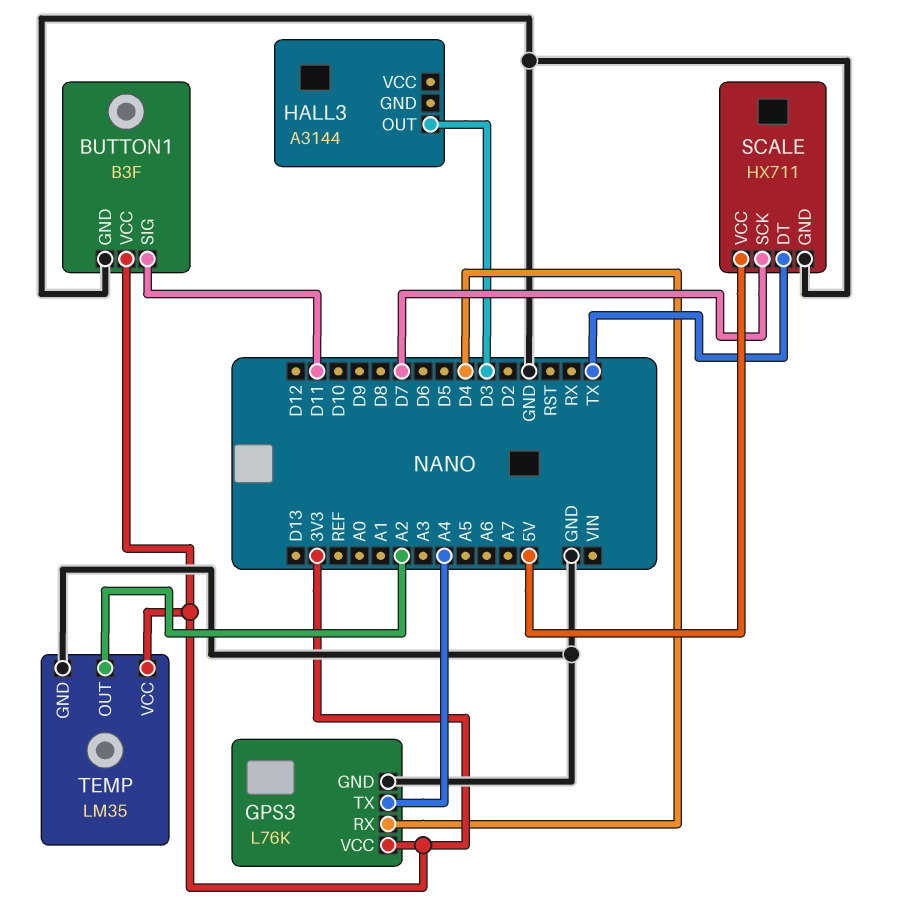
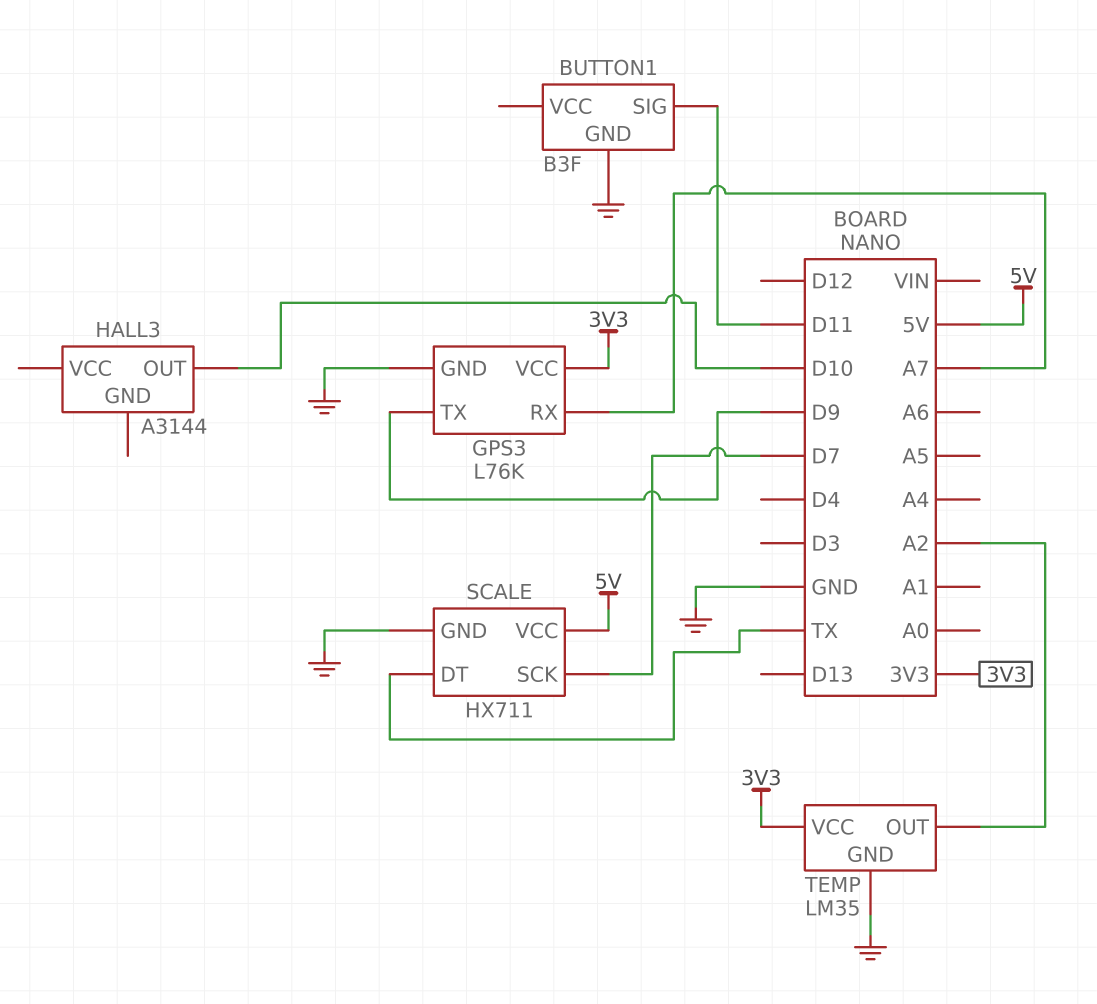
BUTTON1 pin VCC: 3V3 -> none
GPS3 pin RX: D4 -> A7
GPS3 pin TX: A4 -> D9
HALL3 pin OUT: D3 -> D10

